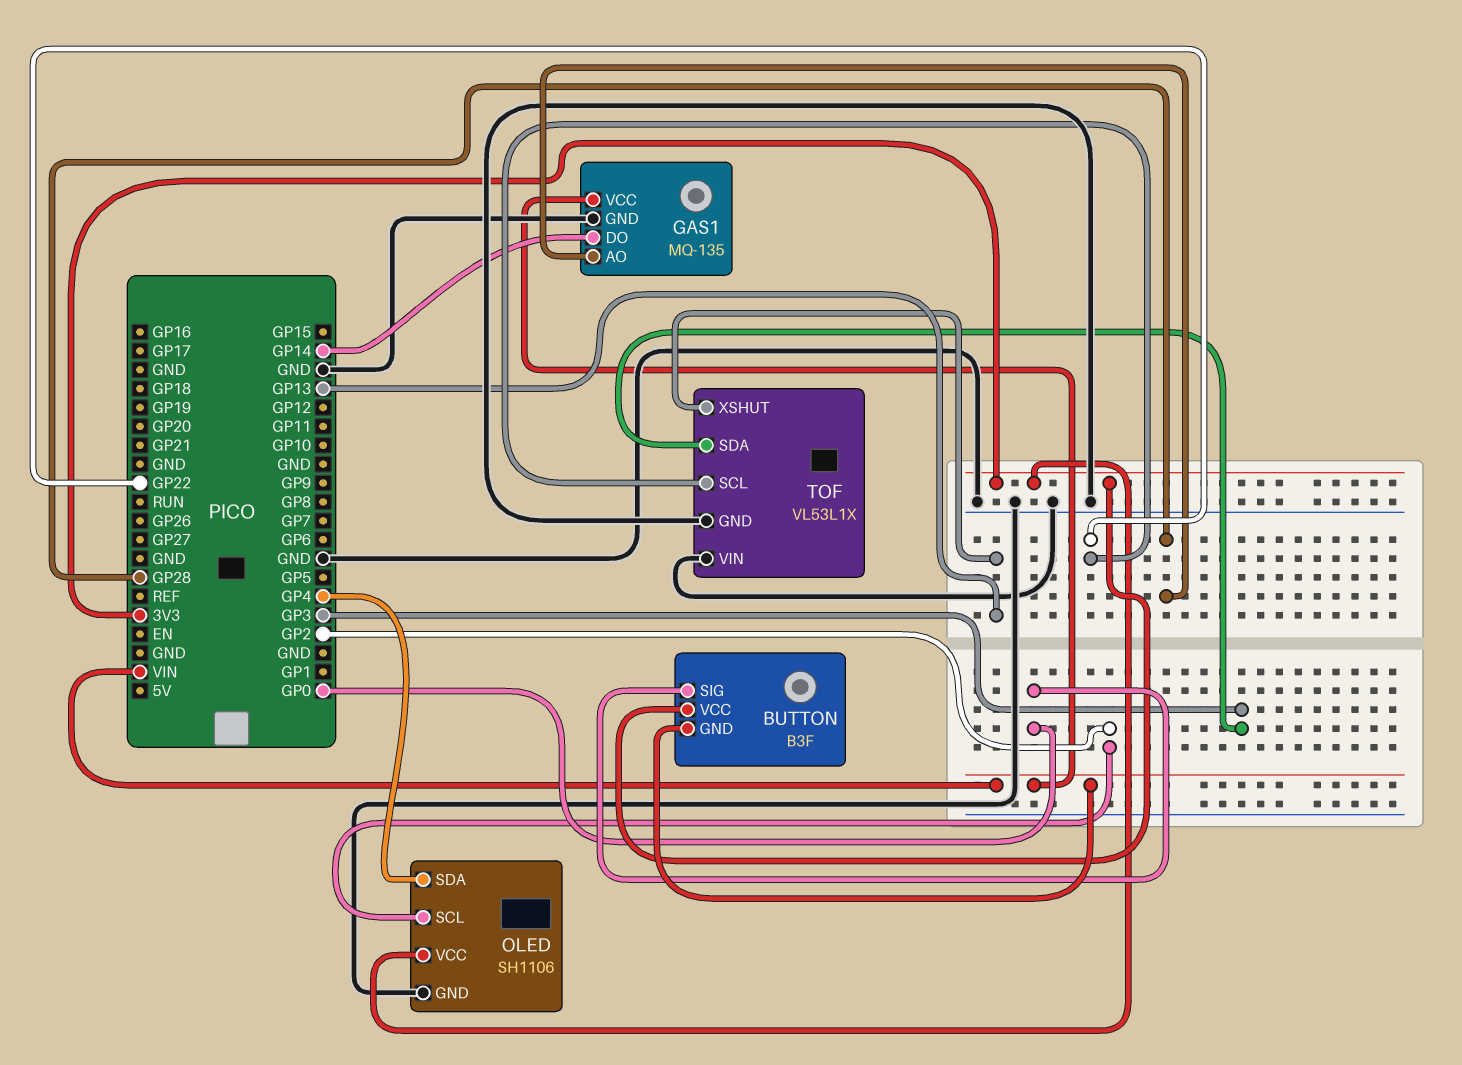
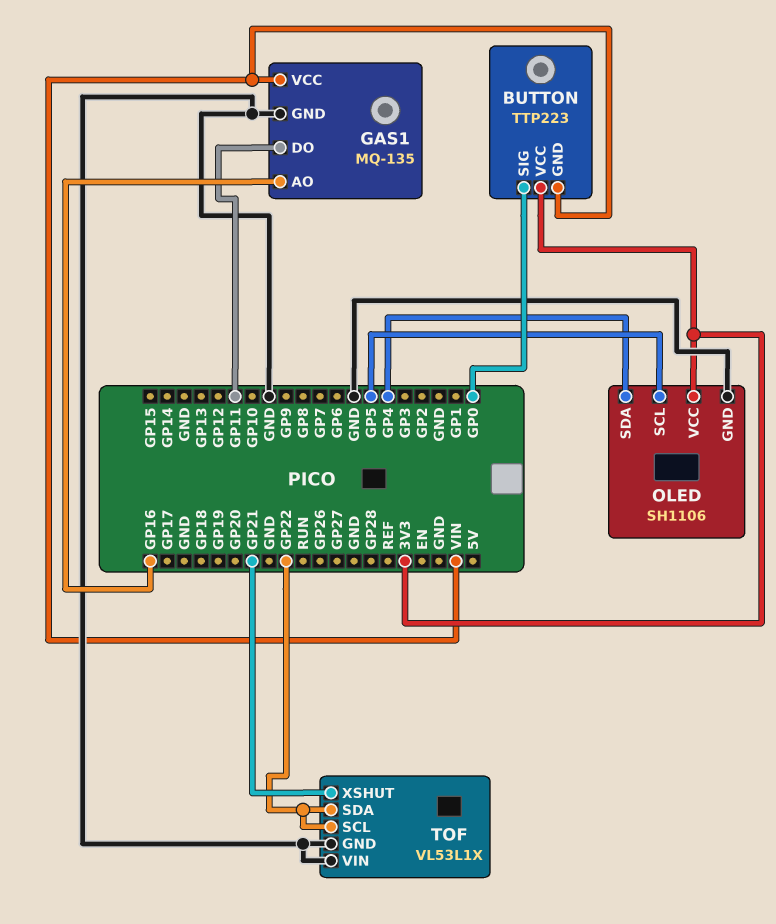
BUTTON: B3F -> TTP223
GAS1 pin AO: GP28 -> GP16
GAS1 pin DO: GP14 -> GP11
OLED pin SCL: GP2 -> GP5
TOF pin SDA: GP3 -> GP22
TOF pin XSHUT: GP13 -> GP21

